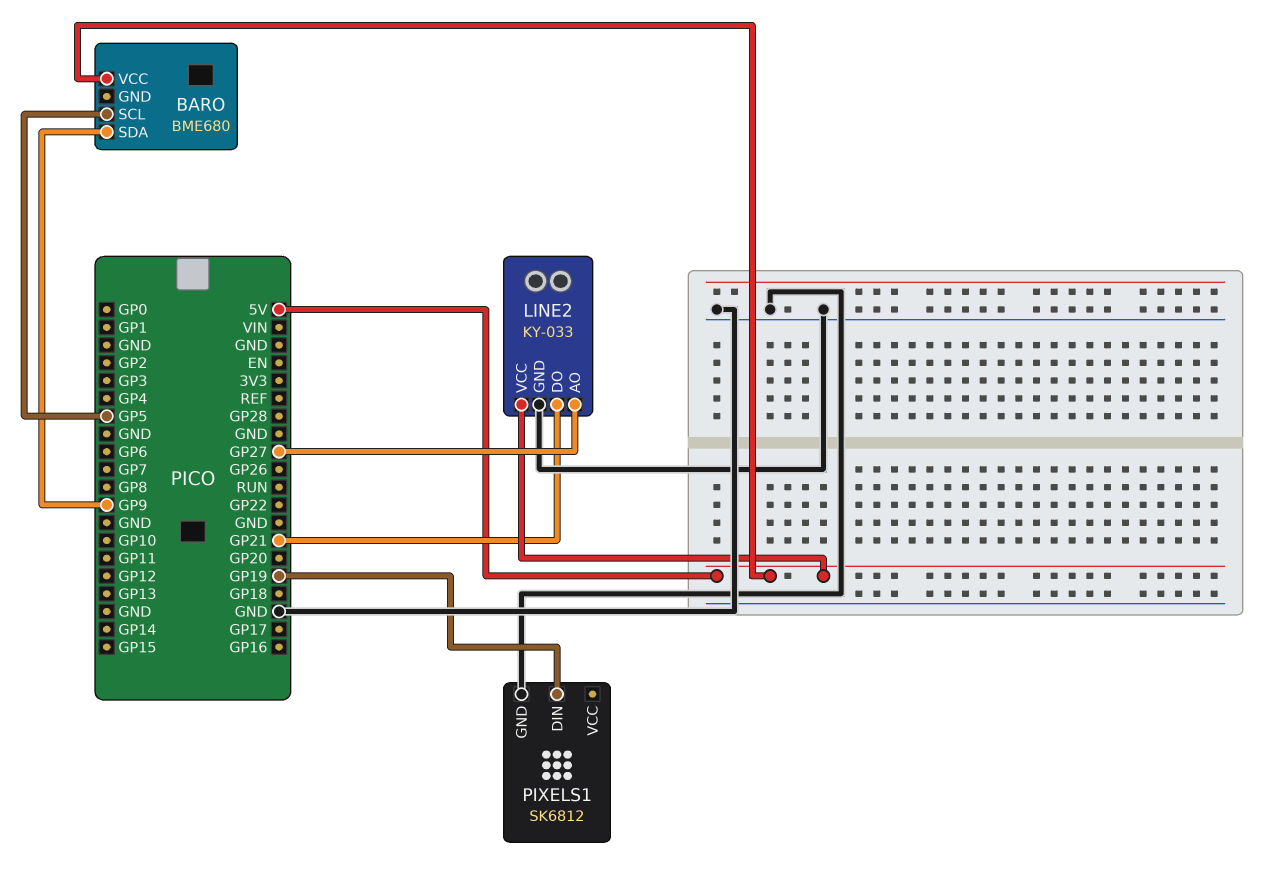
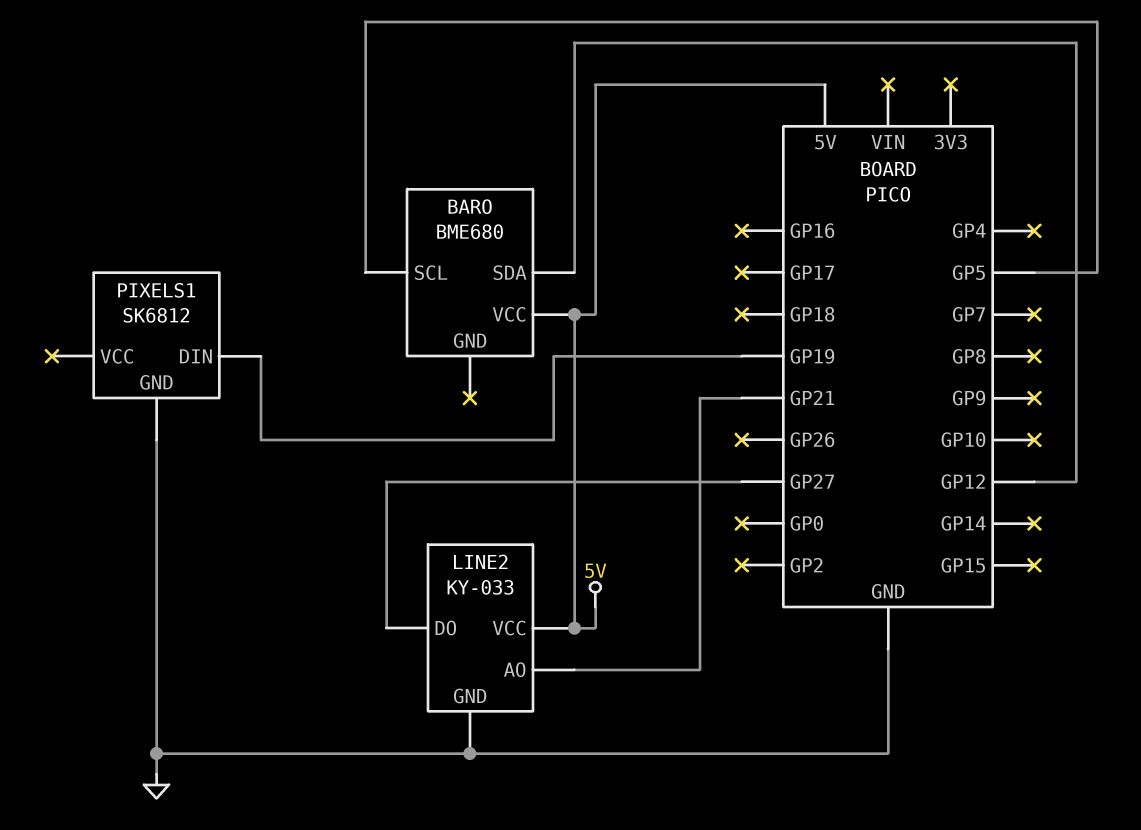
BARO pin SDA: GP9 -> GP12
LINE2 pin AO: GP27 -> GP21
LINE2 pin DO: GP21 -> GP27

